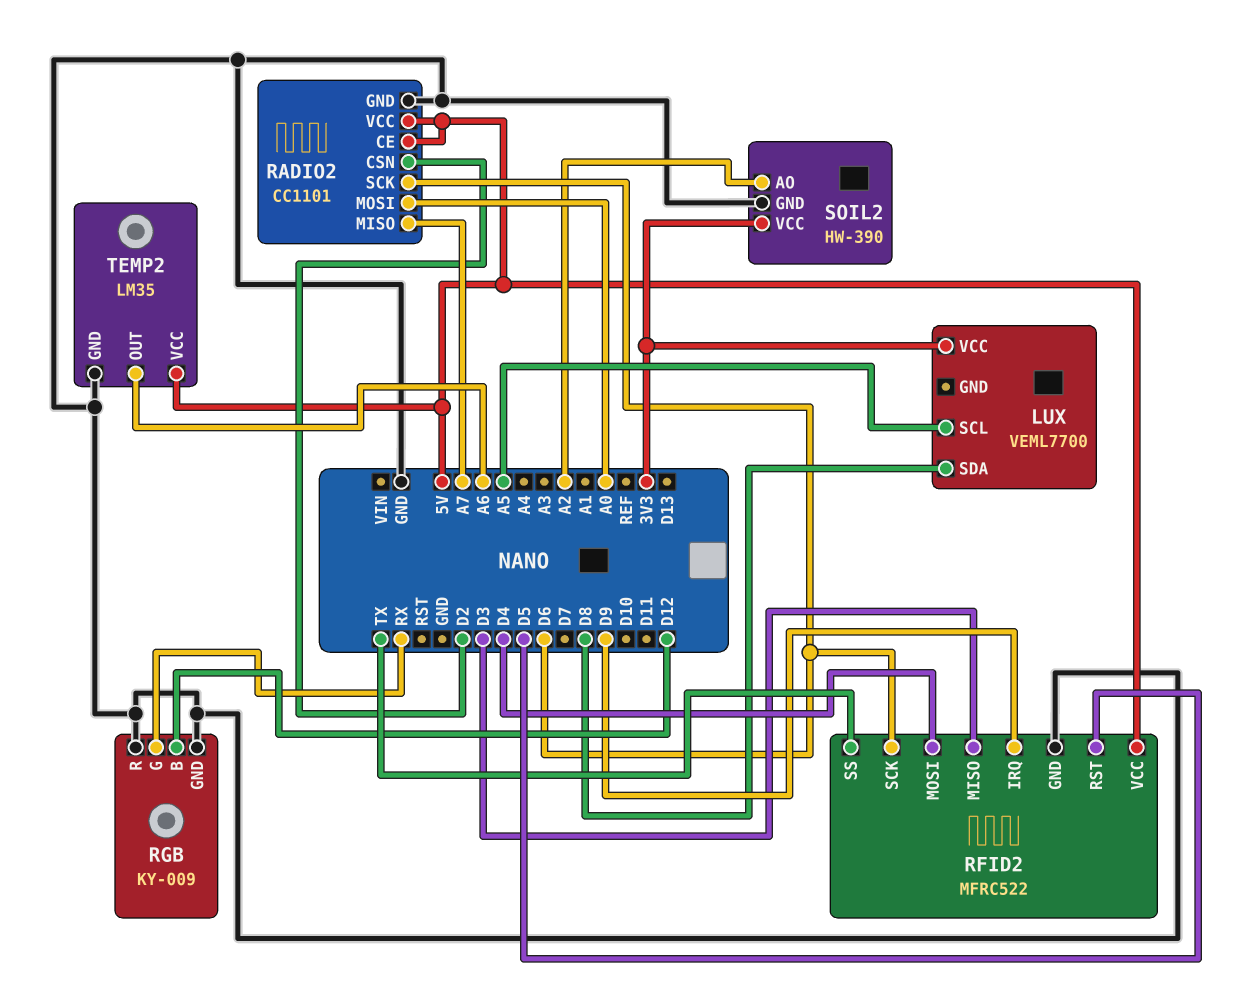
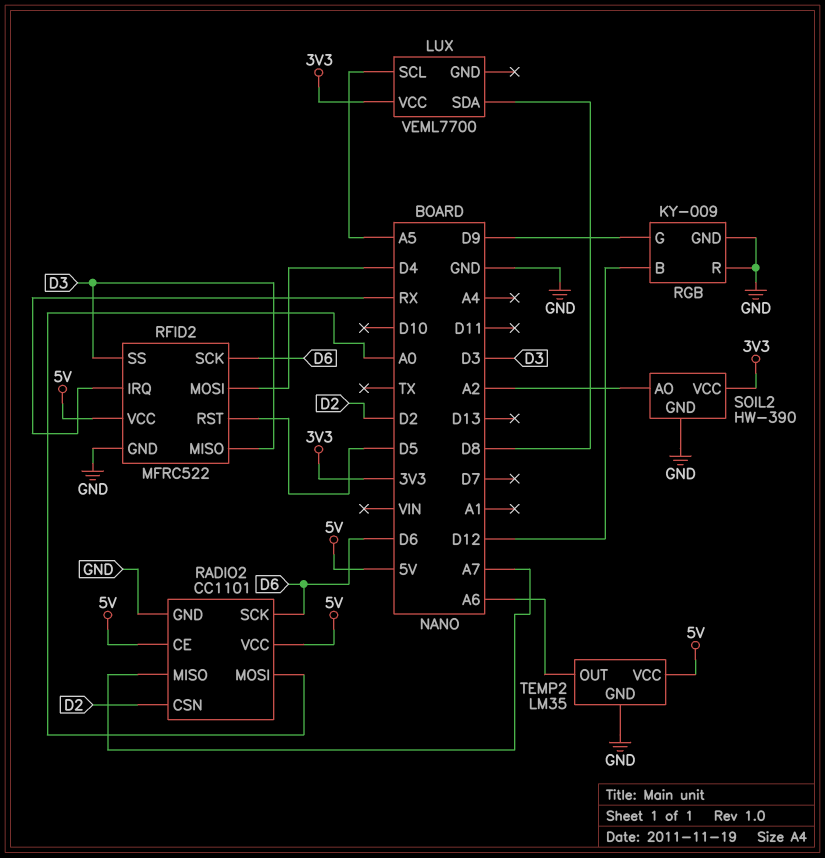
RFID2 pin IRQ: D9 -> RX
RFID2 pin SS: TX -> D3
RGB pin G: RX -> D9

